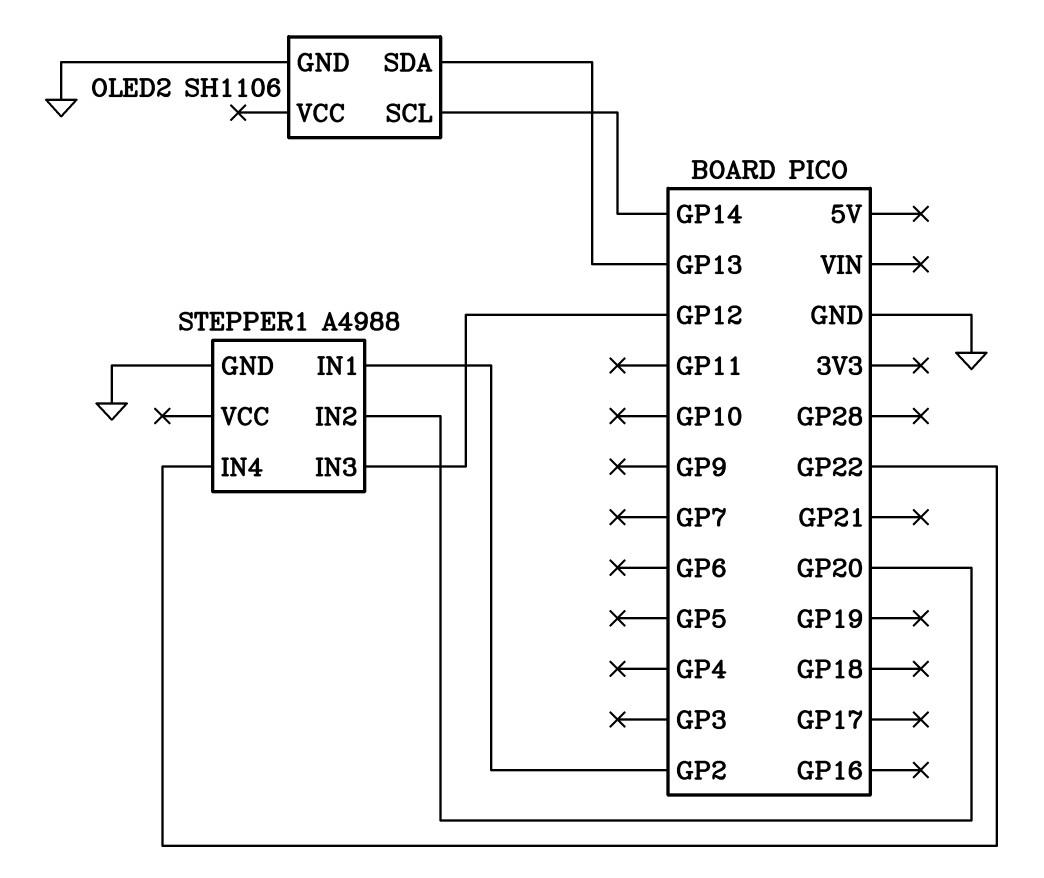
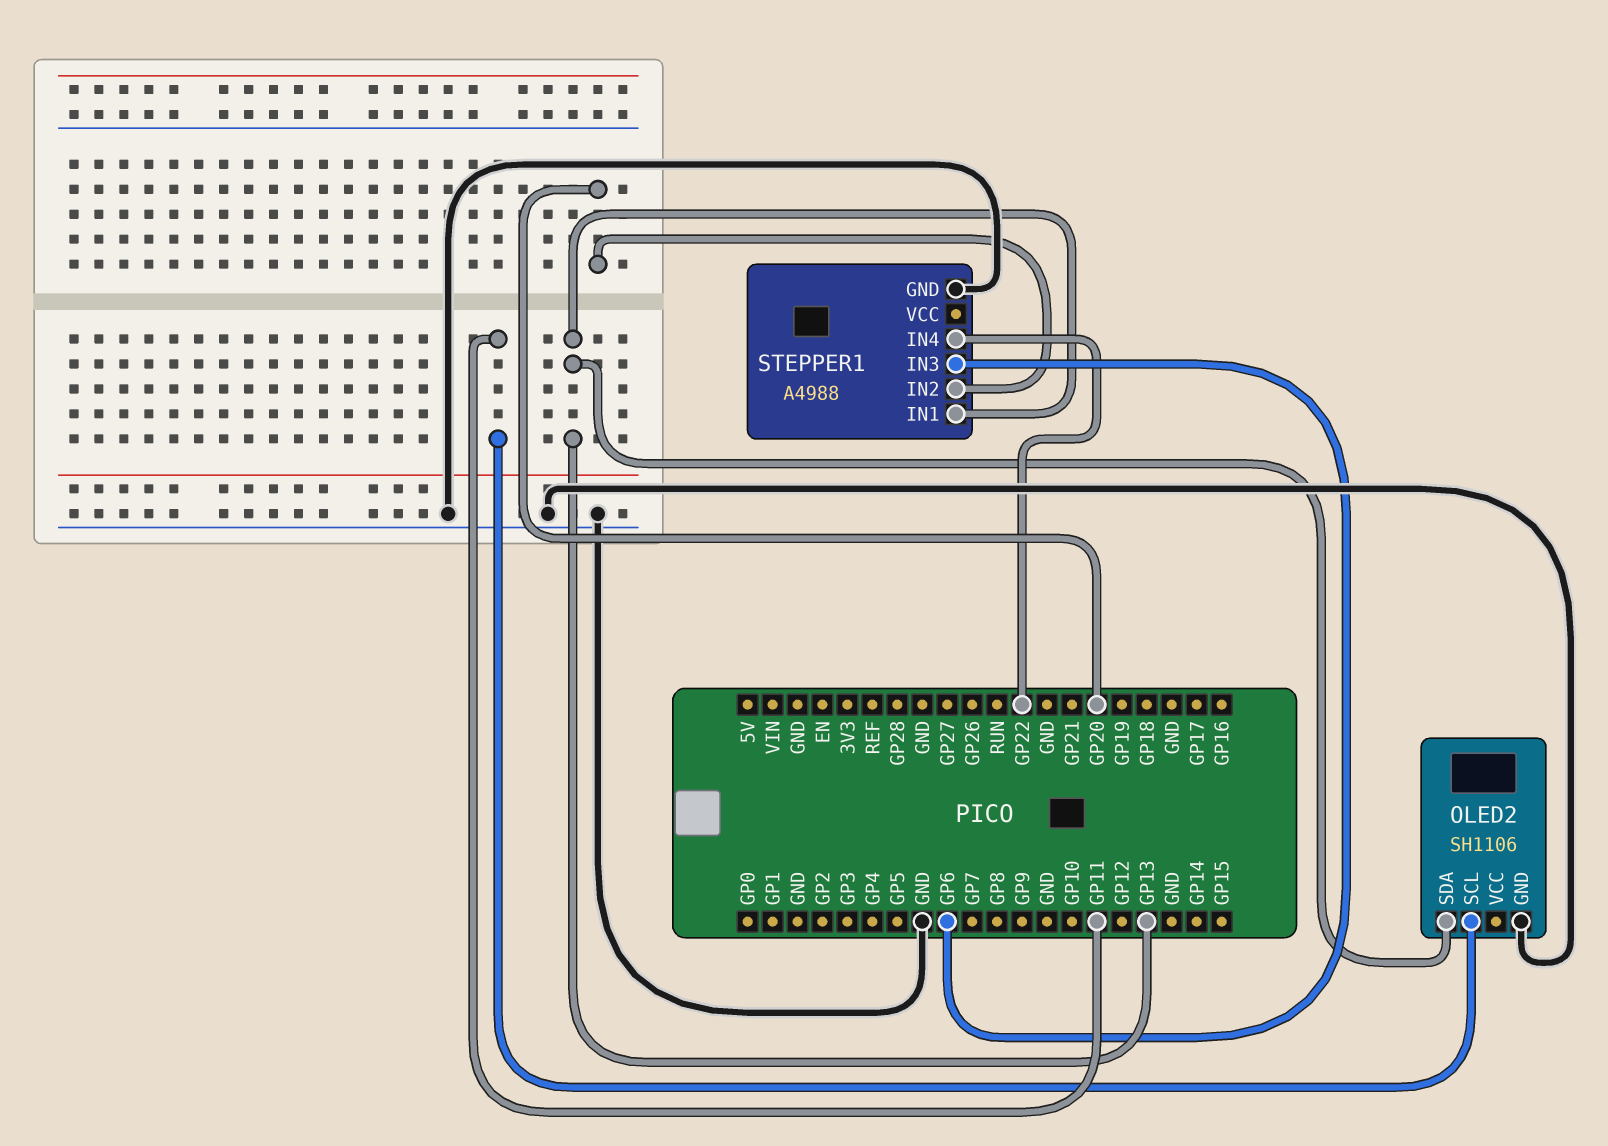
OLED2 pin SCL: GP14 -> GP11
STEPPER1 pin IN1: GP2 -> GP13
STEPPER1 pin IN3: GP12 -> GP6

